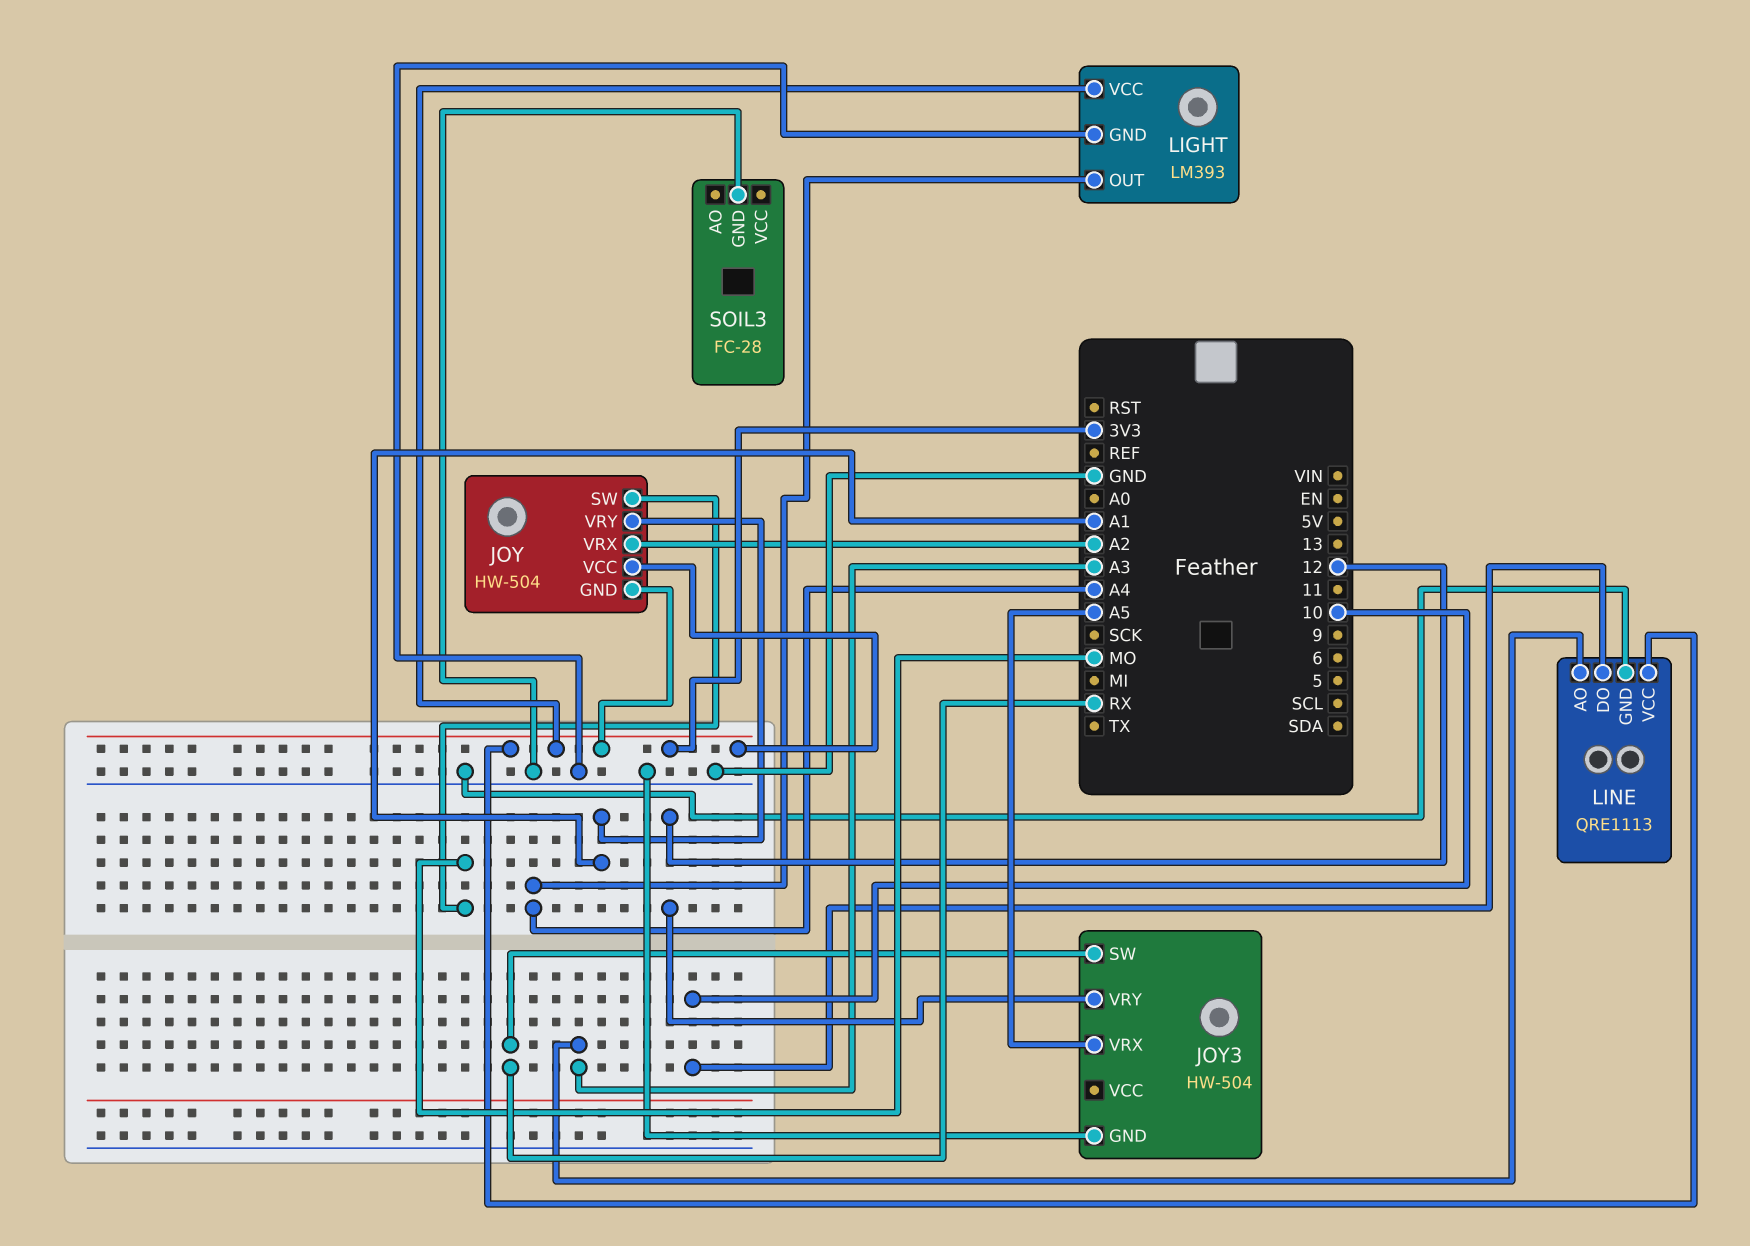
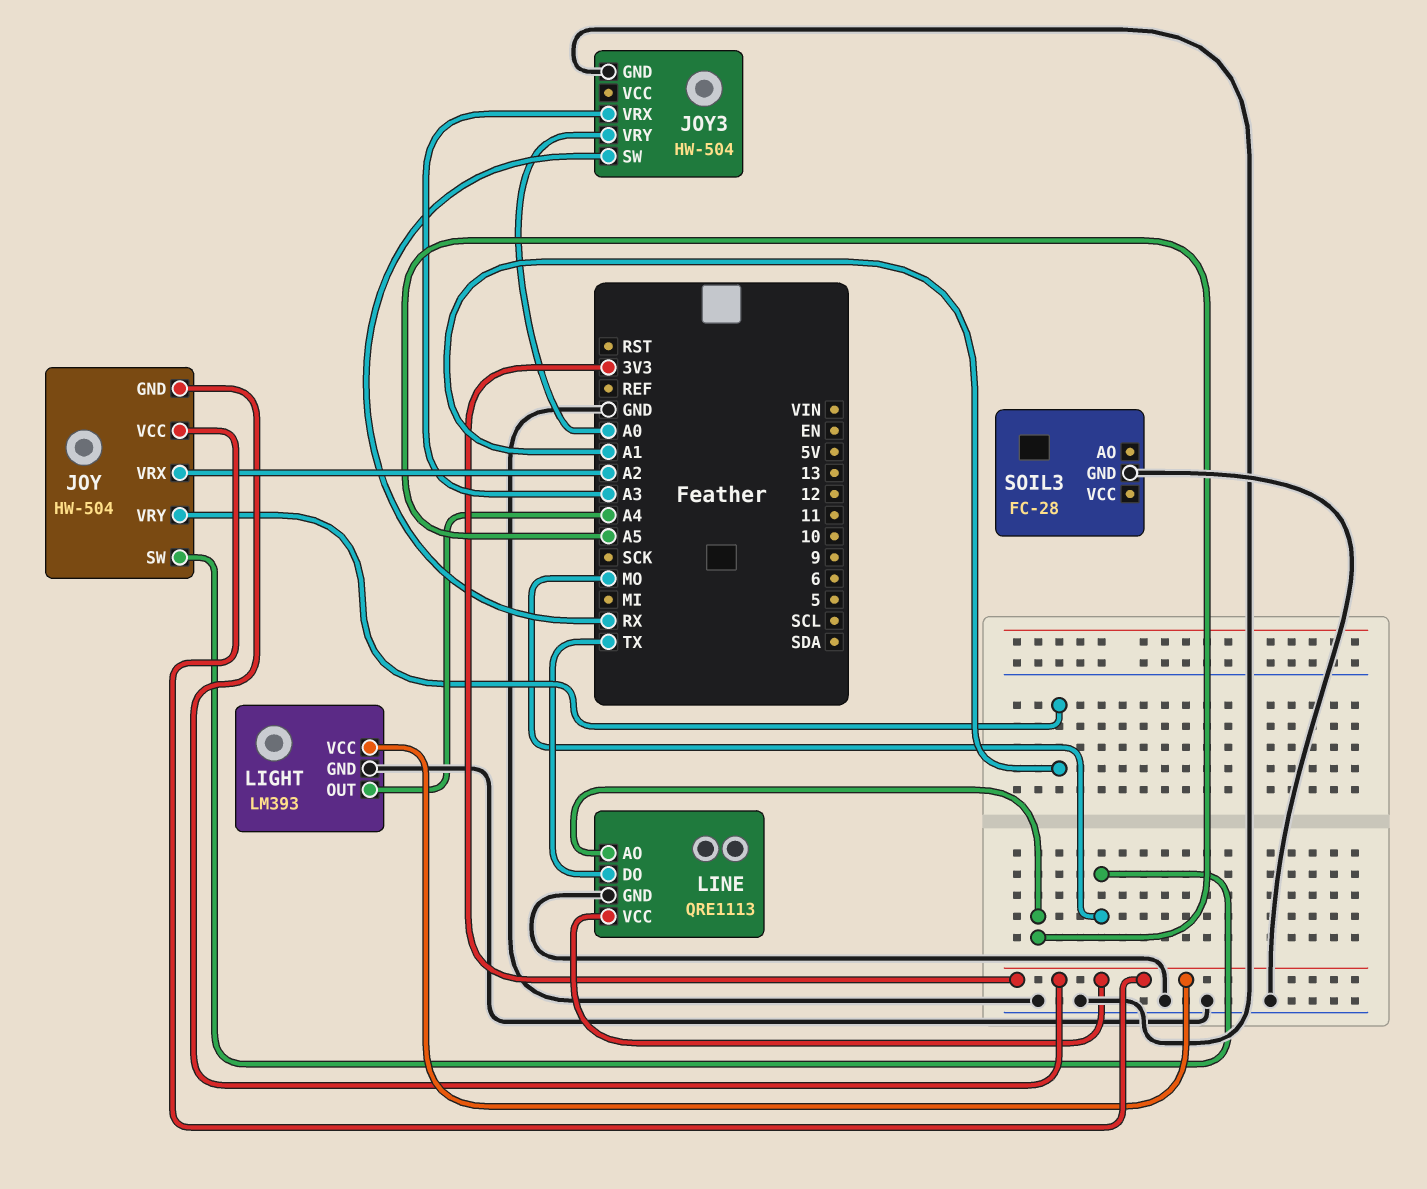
JOY3 pin VRX: A5 -> A3
JOY3 pin VRY: 12 -> A0
LINE pin AO: A3 -> A5
LINE pin DO: 10 -> TX

